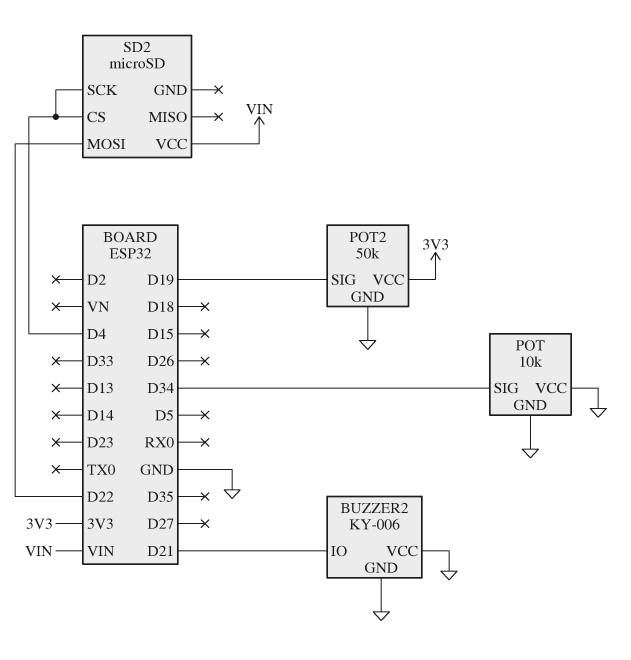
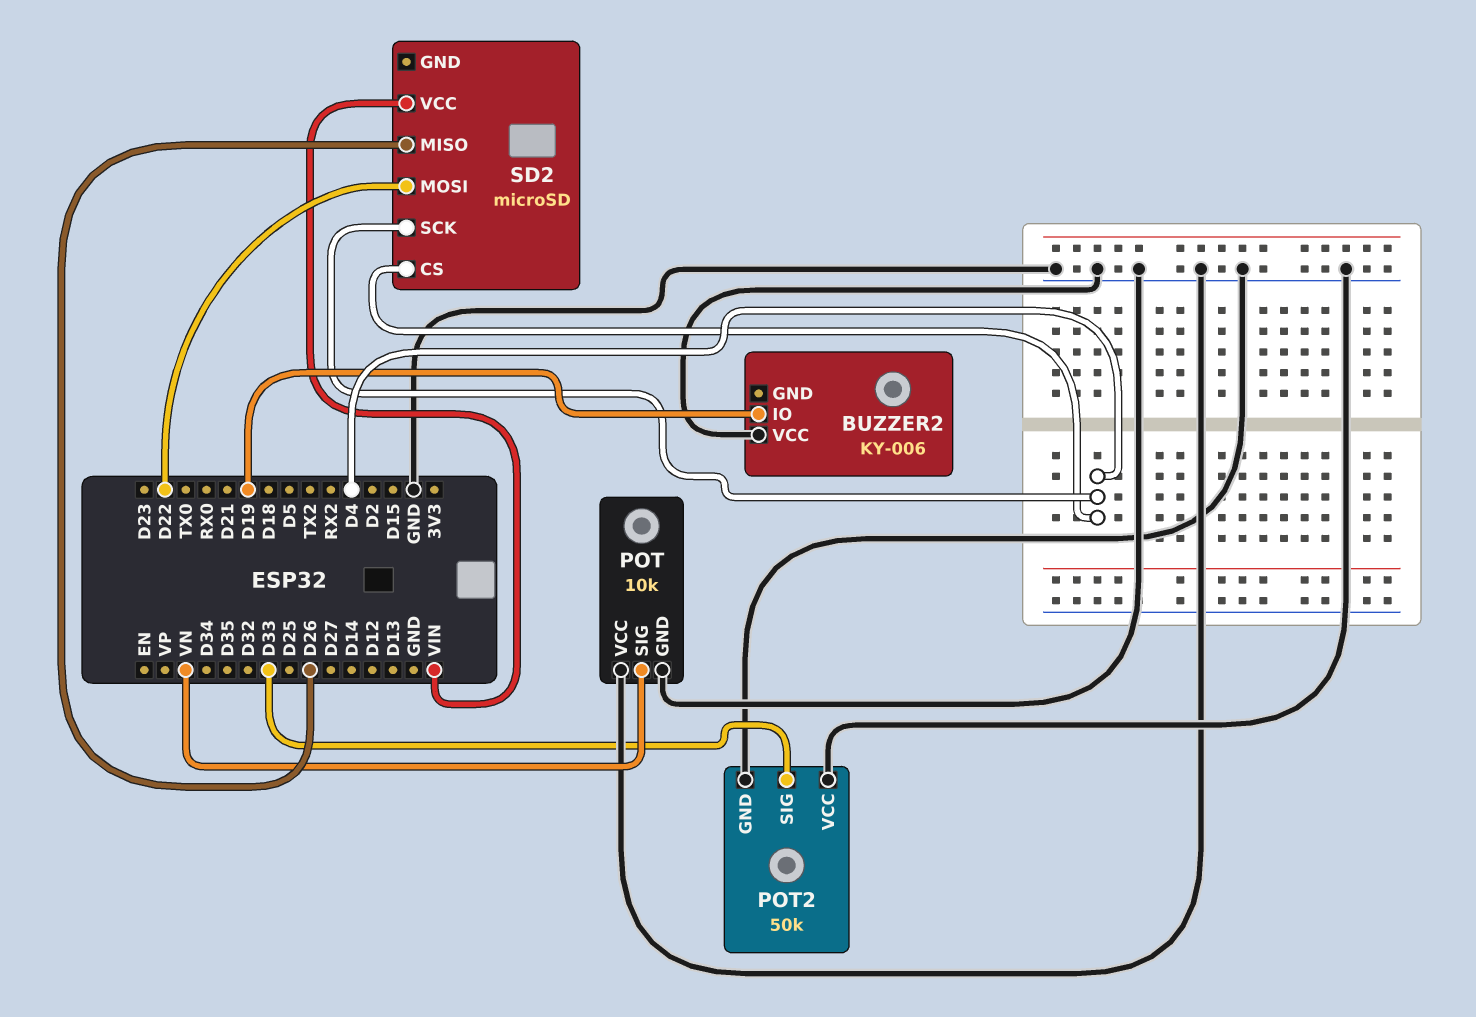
BUZZER2 pin GND: GND -> none
BUZZER2 pin IO: D21 -> D19
POT pin SIG: D34 -> VN
POT2 pin SIG: D19 -> D33
POT2 pin VCC: 3V3 -> GND
SD2 pin MISO: none -> D26

